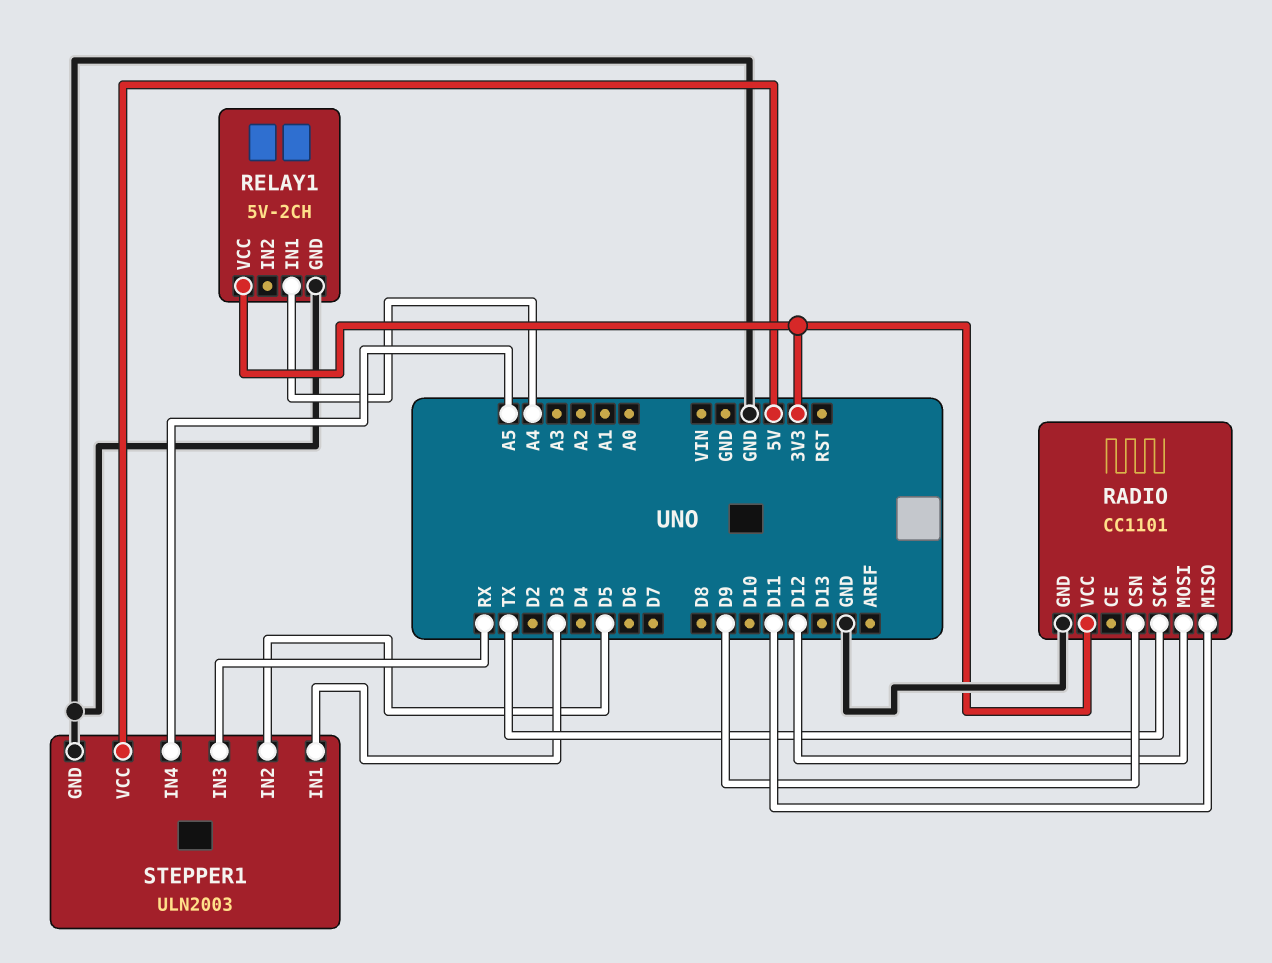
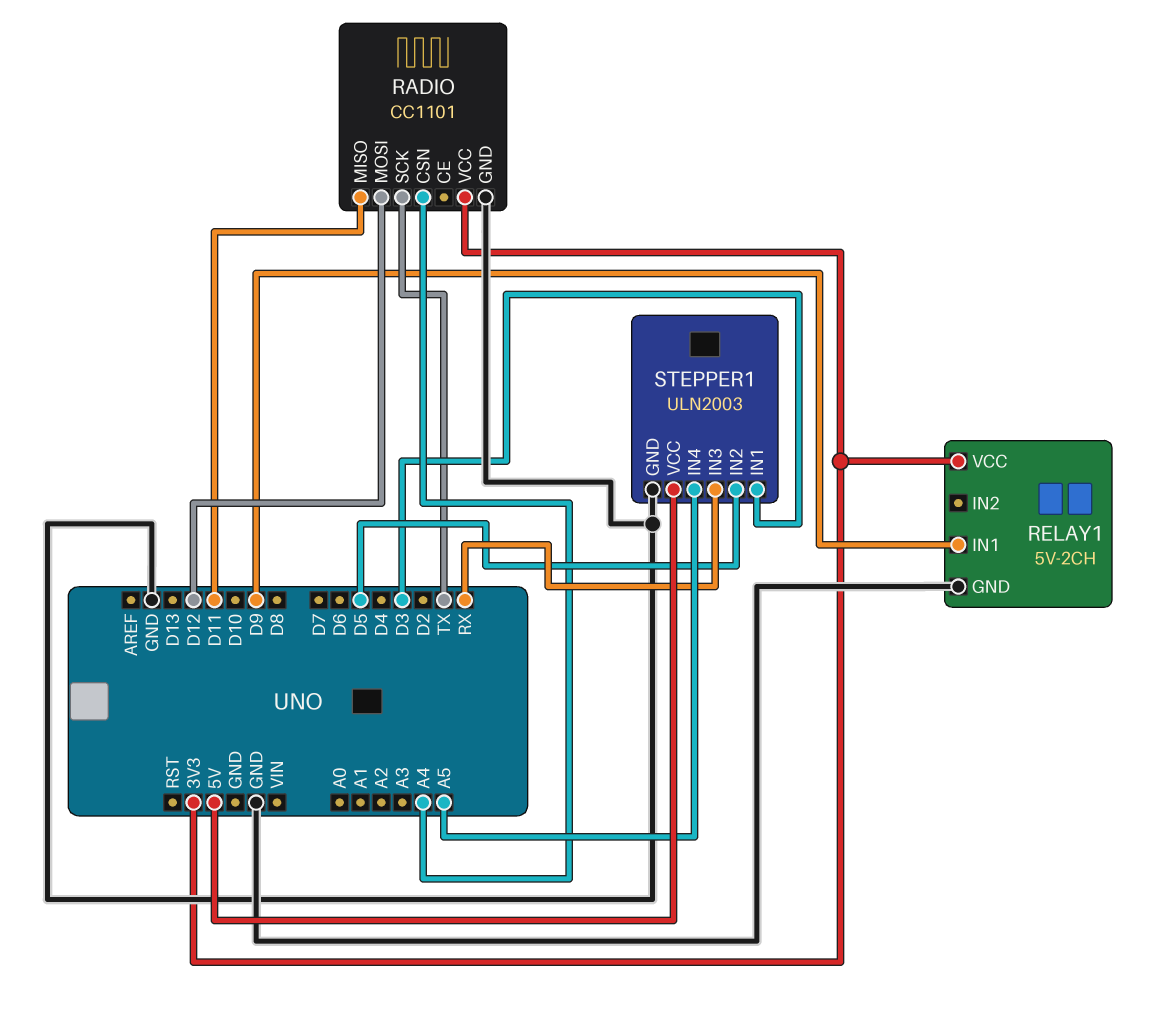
RADIO pin CSN: D9 -> A4
RELAY1 pin IN1: A4 -> D9

